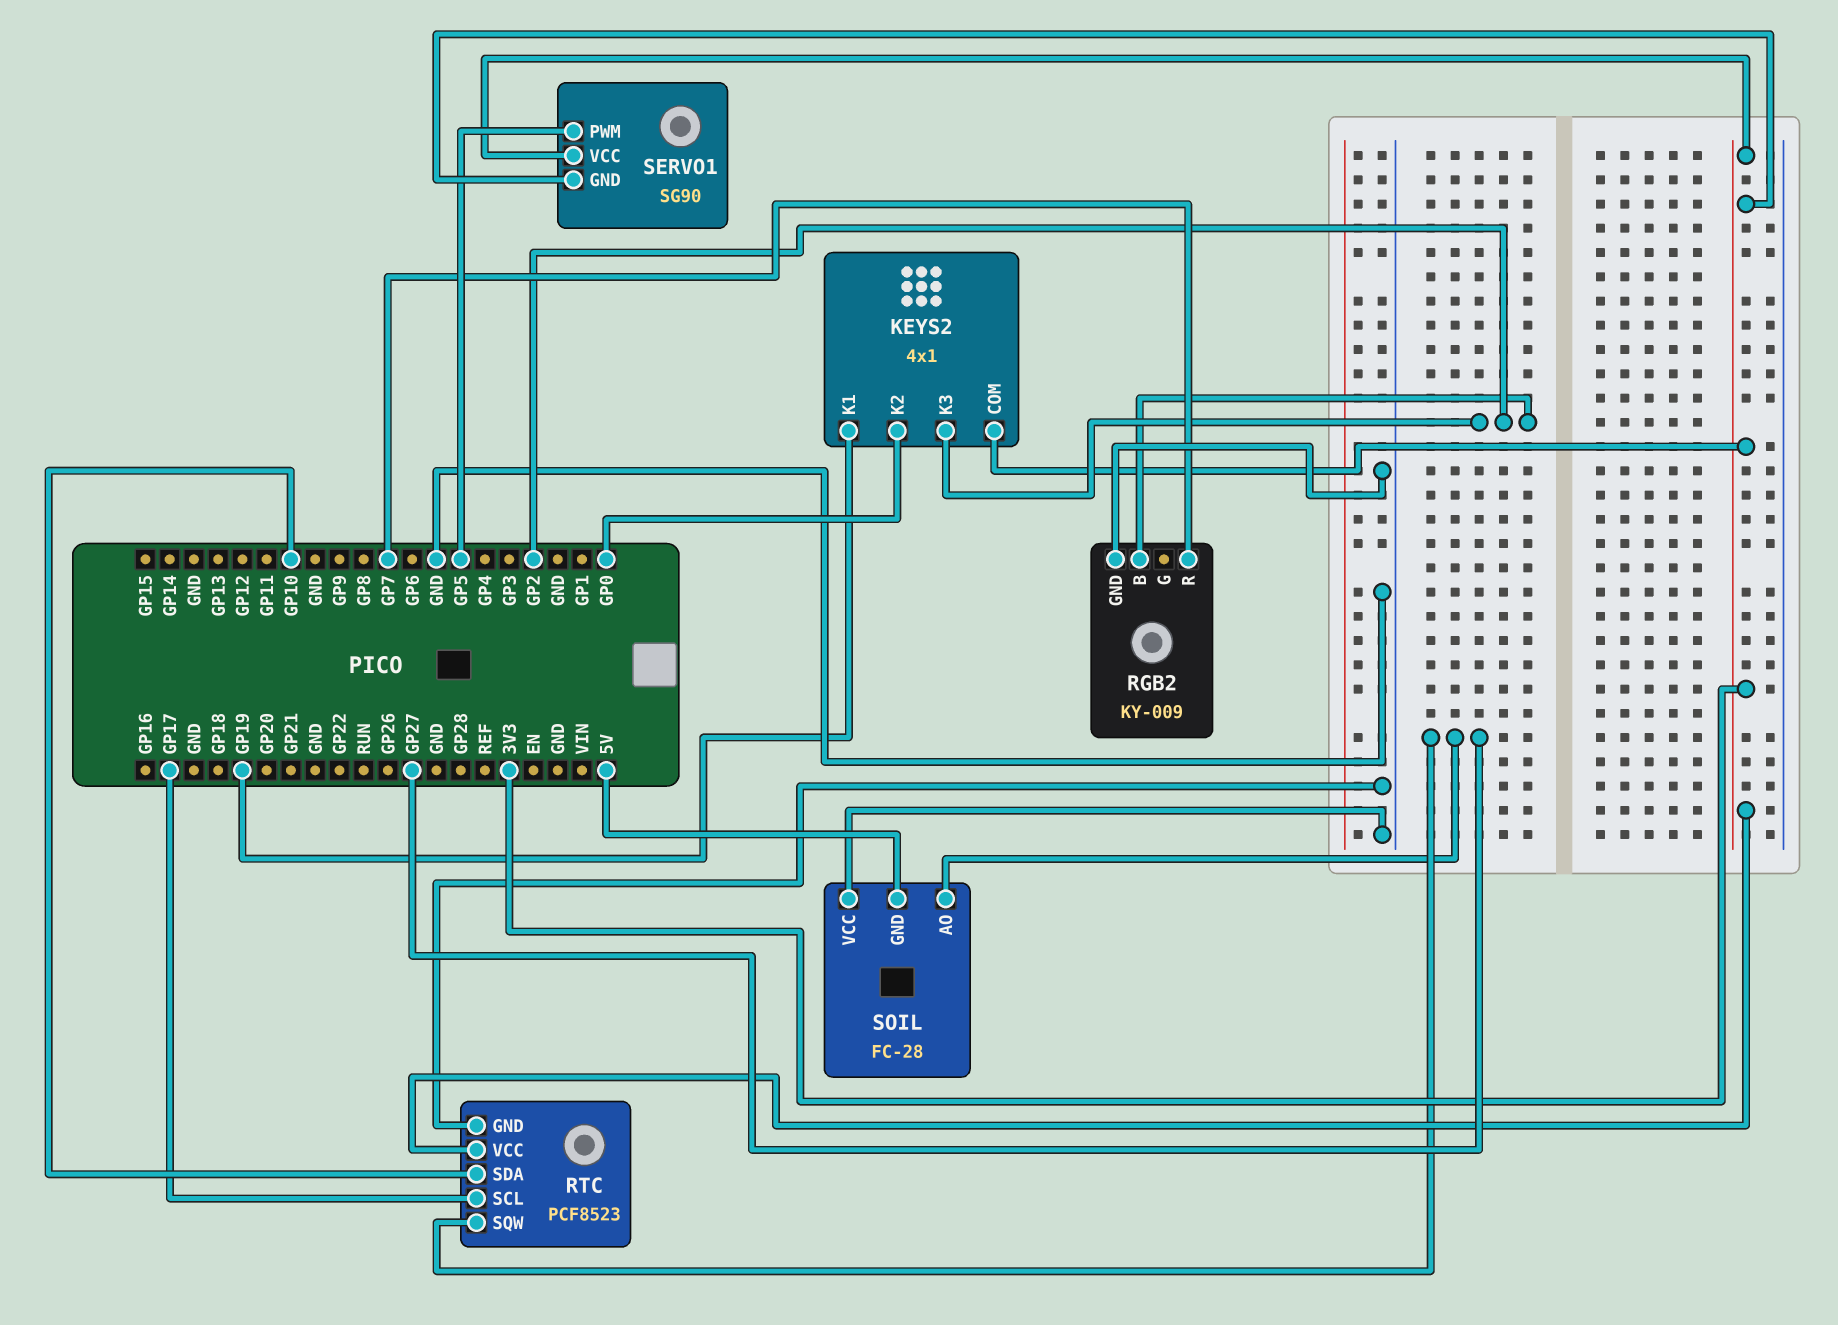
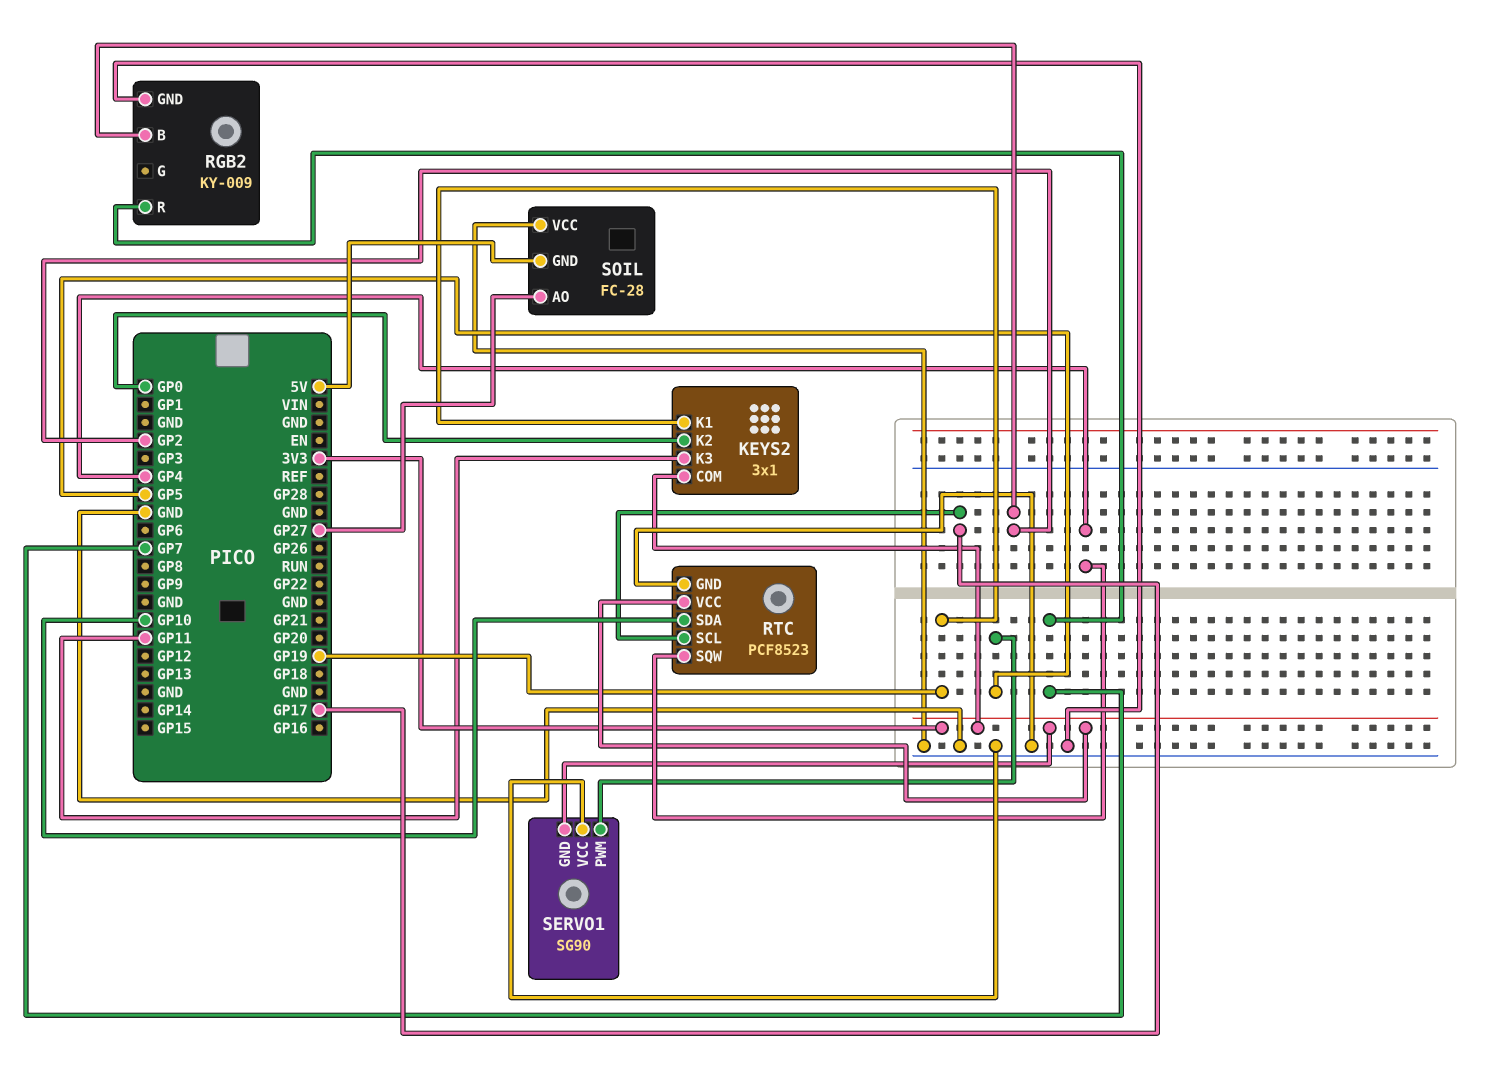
KEYS2: 4x1 -> 3x1
KEYS2 pin K3: GP2 -> GP11
RTC pin SQW: GP27 -> GP4
SERVO1 pin VCC: 3V3 -> GND

